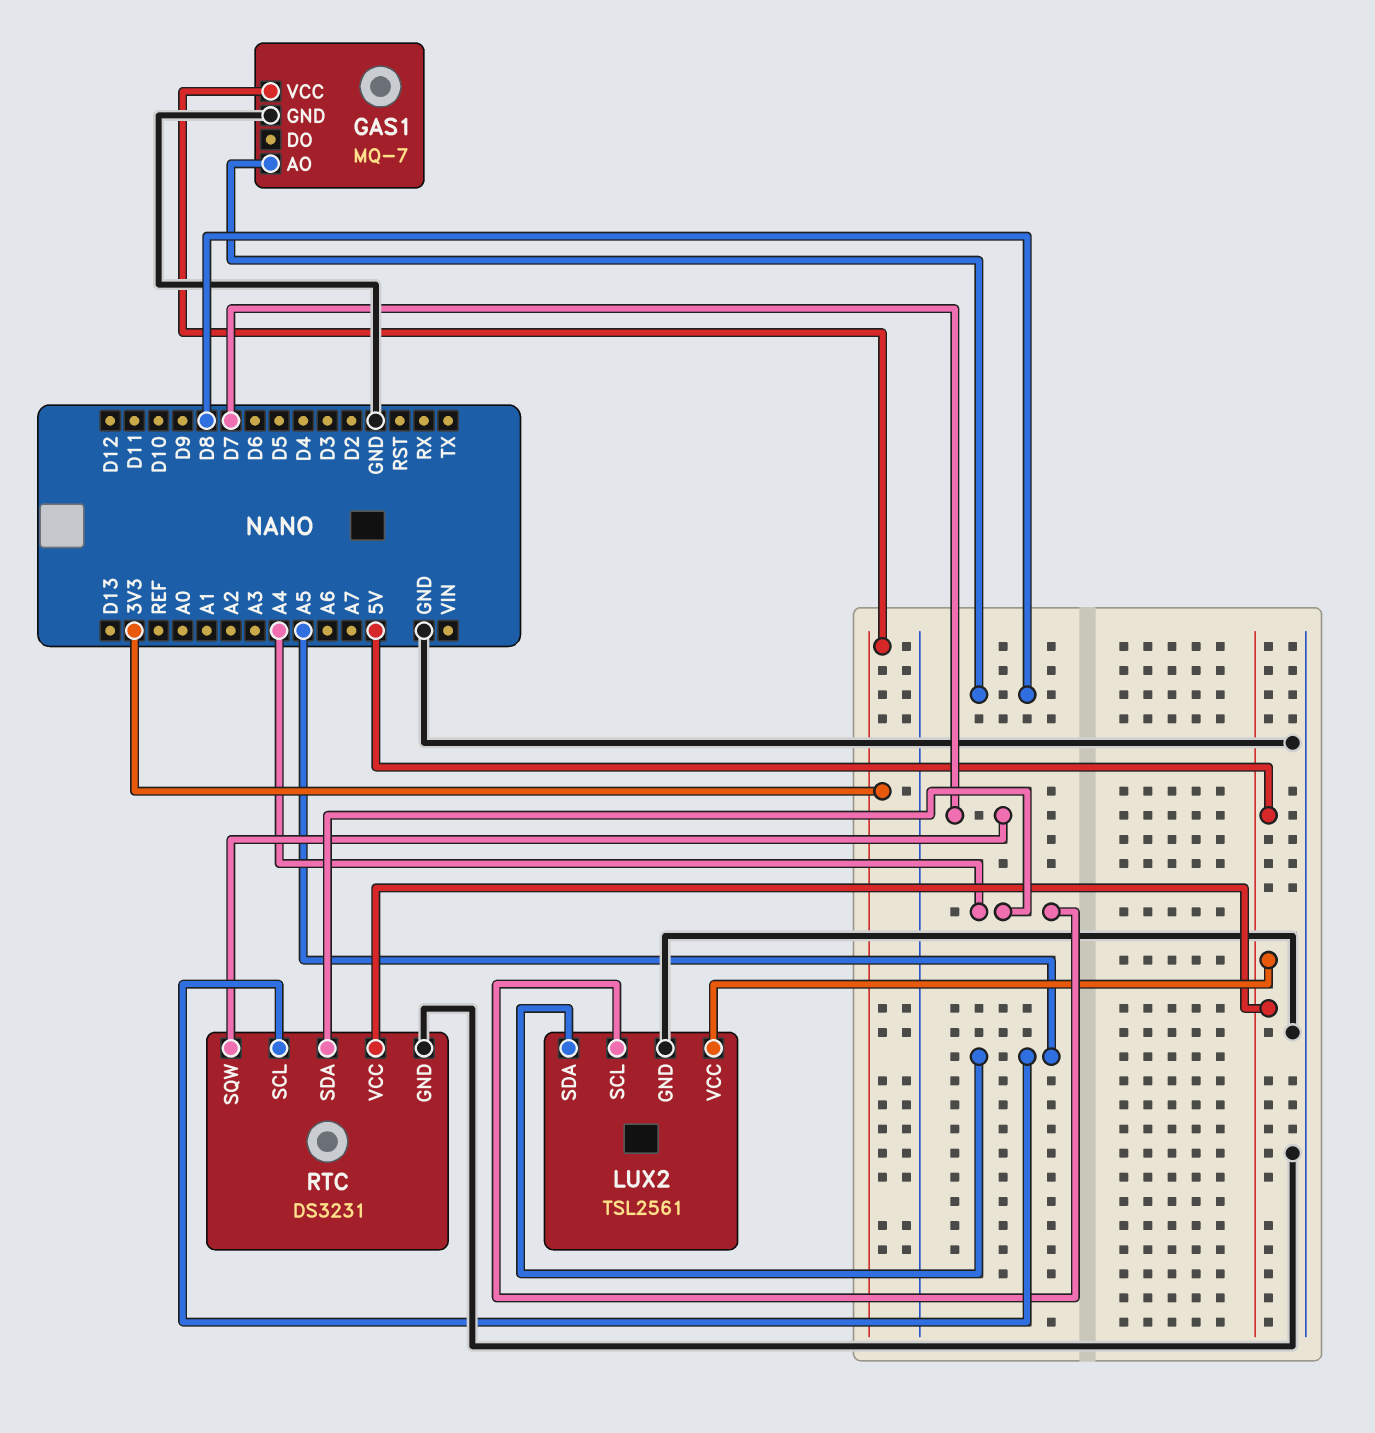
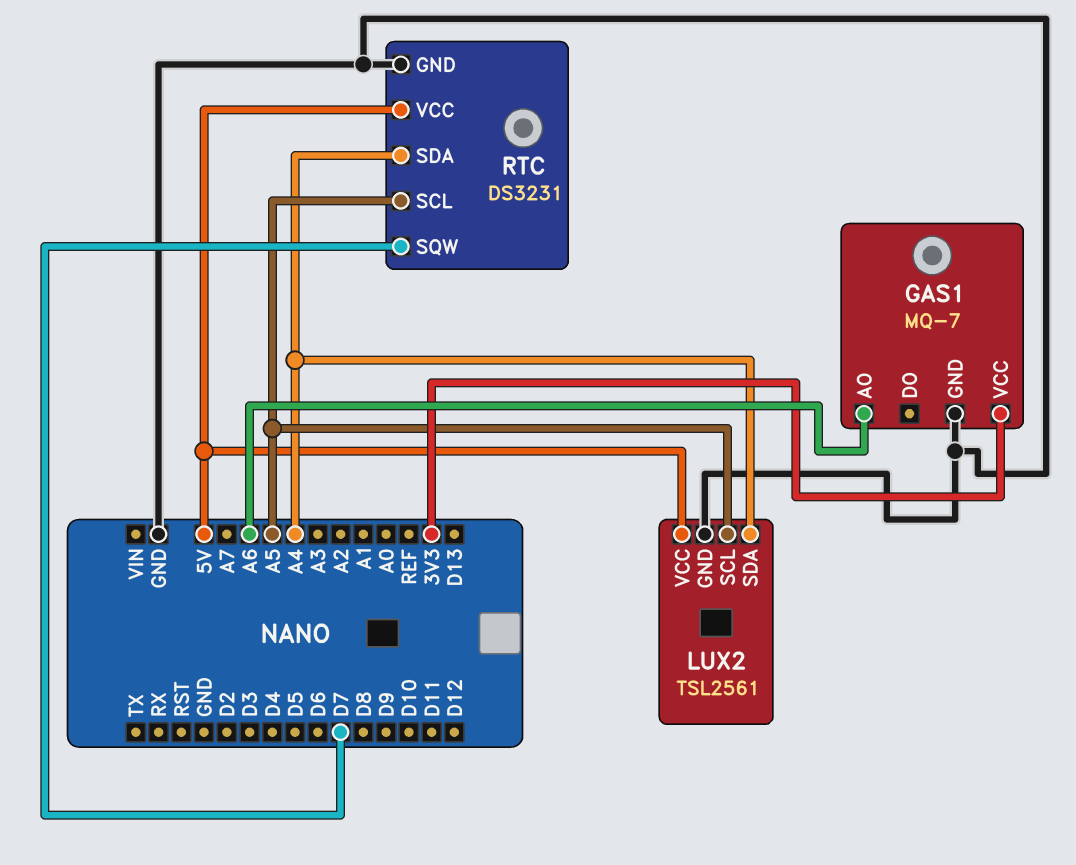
GAS1 pin AO: D8 -> A6
LUX2 pin SCL: A4 -> A5
LUX2 pin SDA: A5 -> A4

